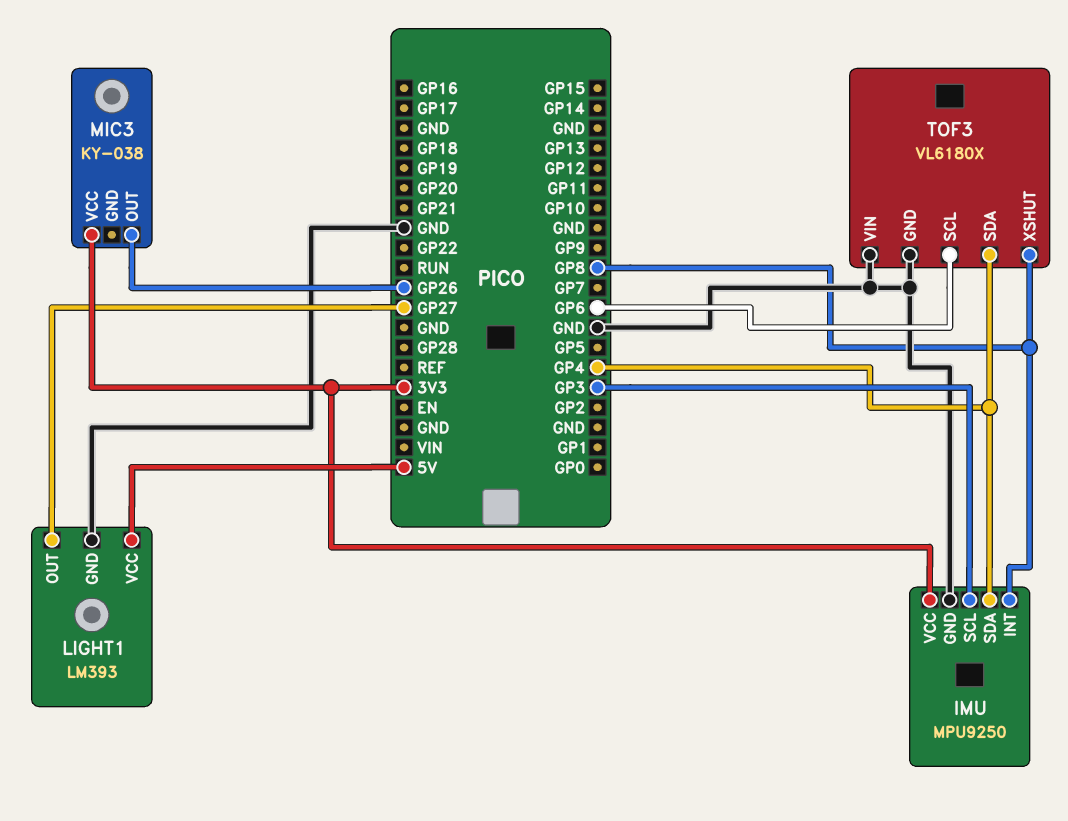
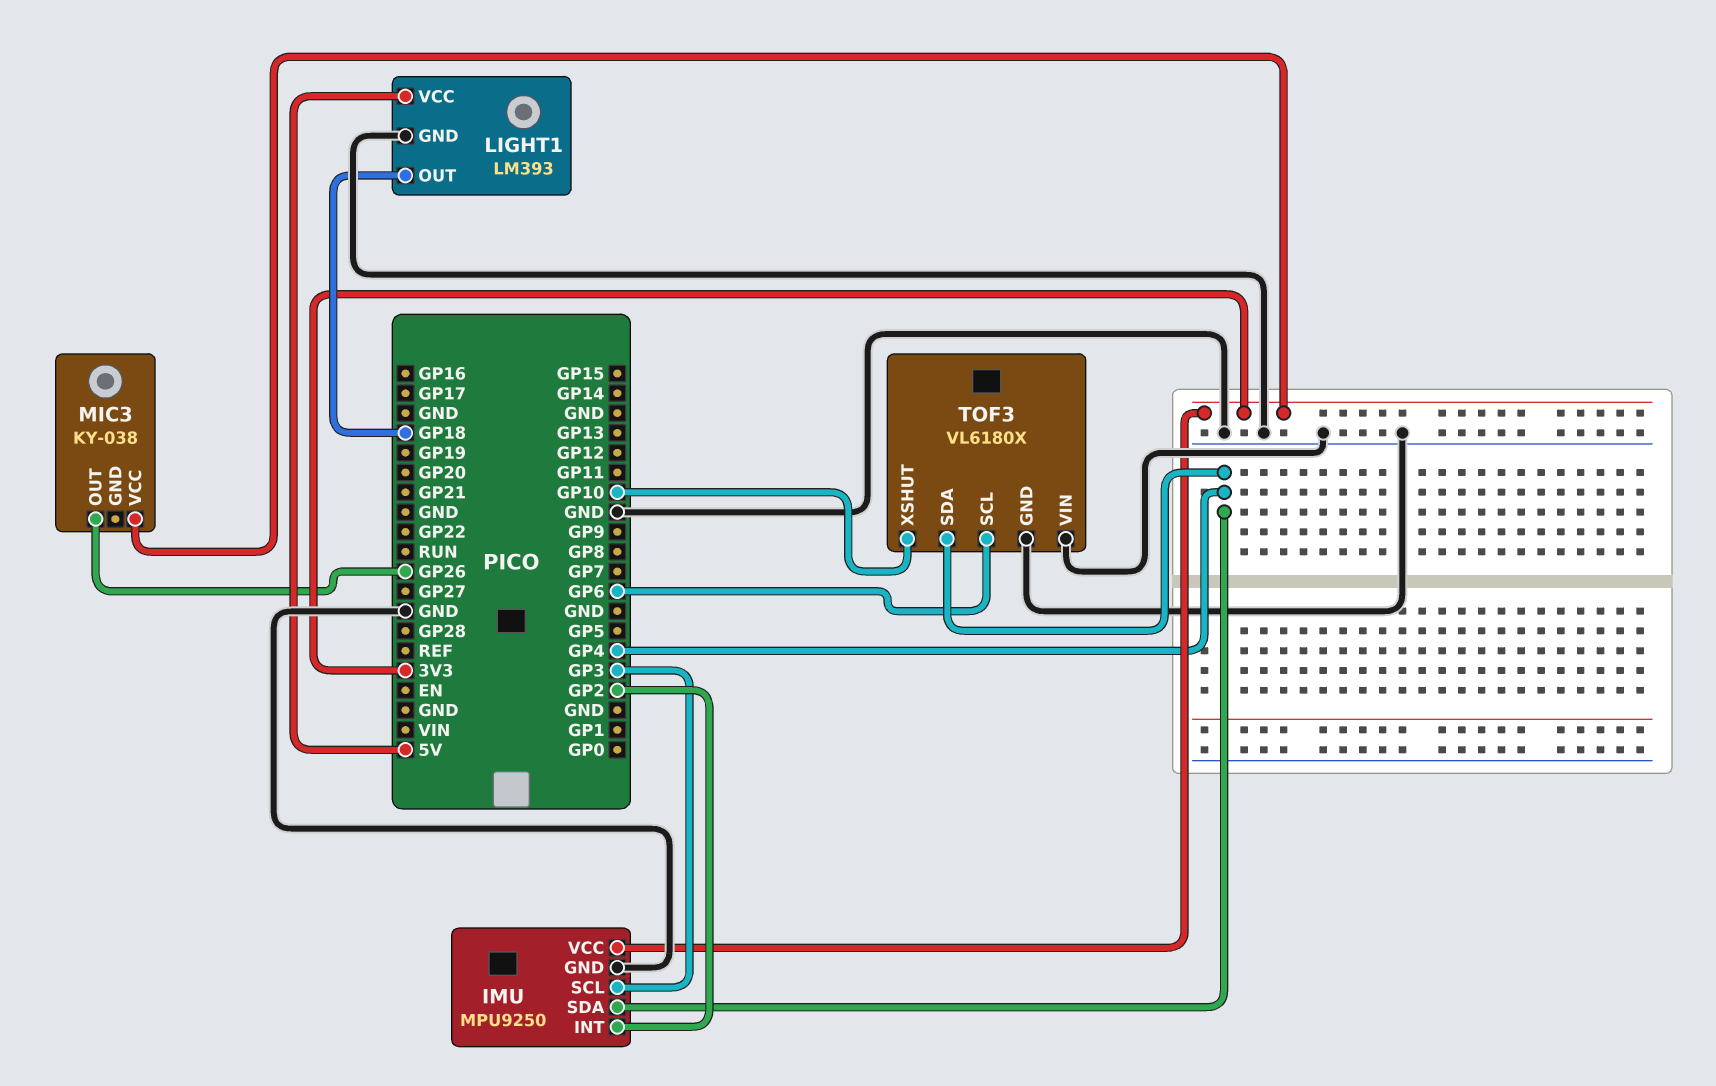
IMU pin INT: GP8 -> GP2
LIGHT1 pin OUT: GP27 -> GP18
TOF3 pin XSHUT: GP8 -> GP10

